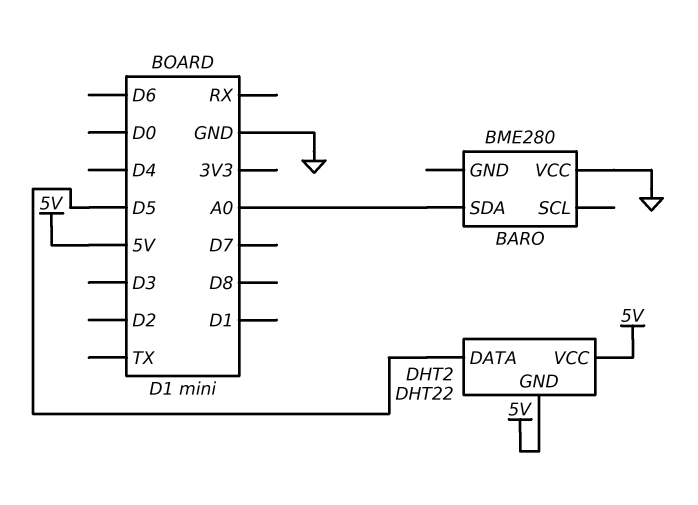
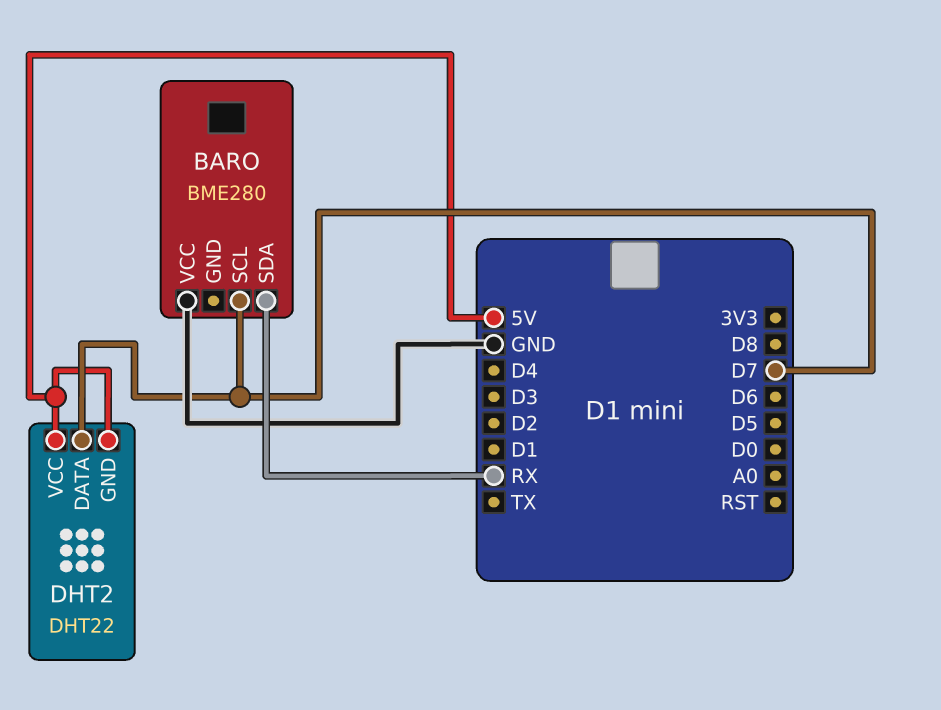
BARO pin SCL: none -> D7
BARO pin SDA: A0 -> RX
DHT2 pin DATA: D5 -> D7

